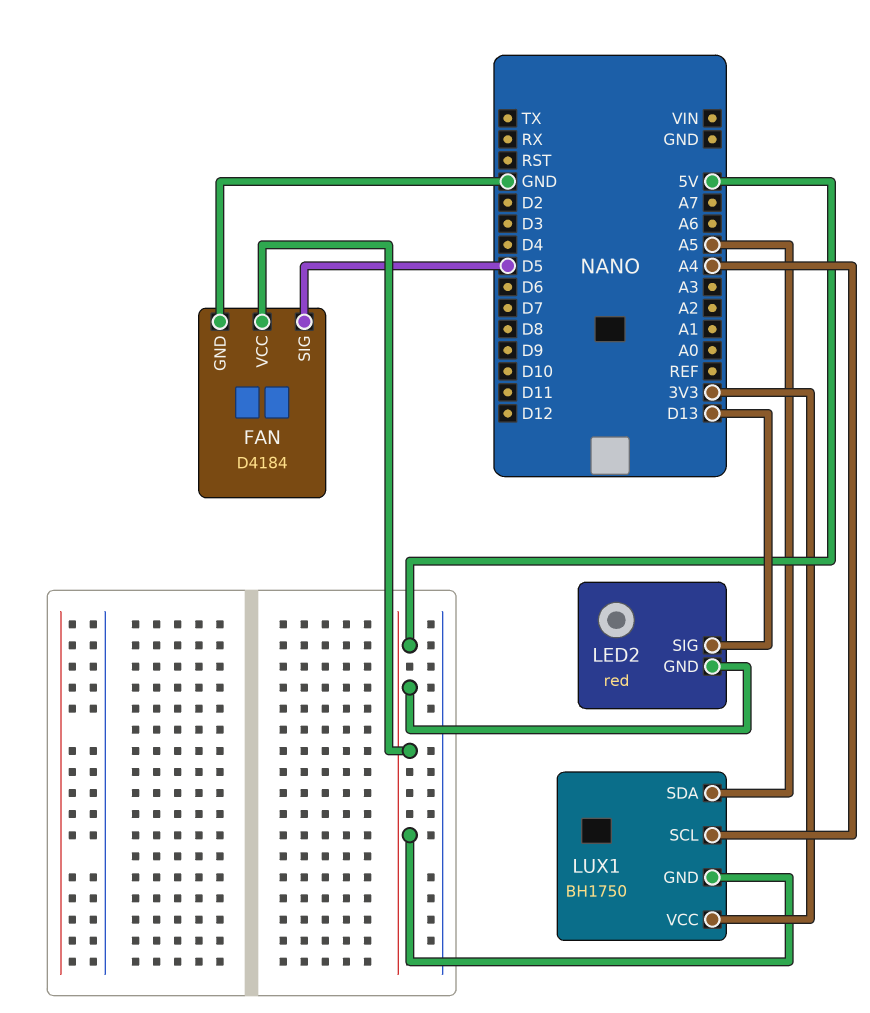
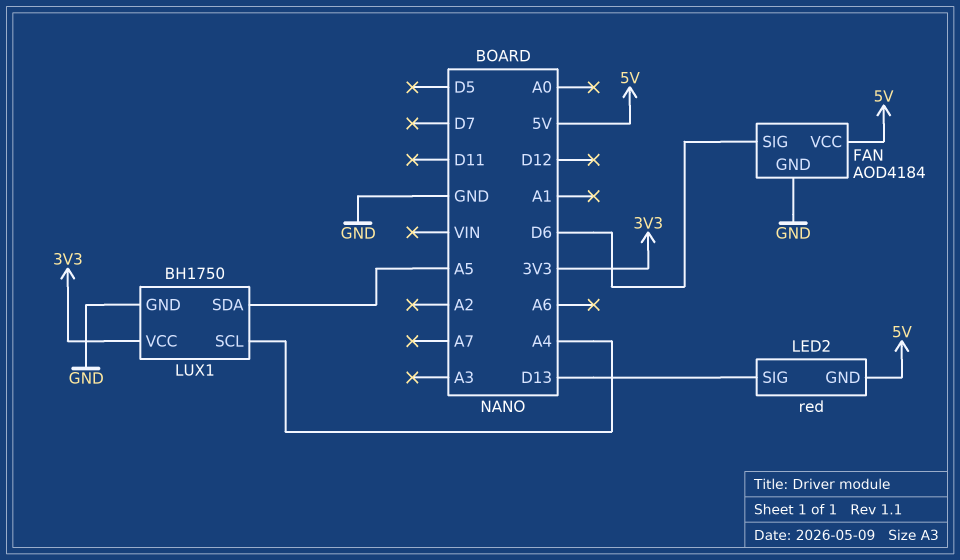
FAN: D4184 -> AOD4184
FAN pin SIG: D5 -> D6
LUX1 pin GND: 5V -> GND

